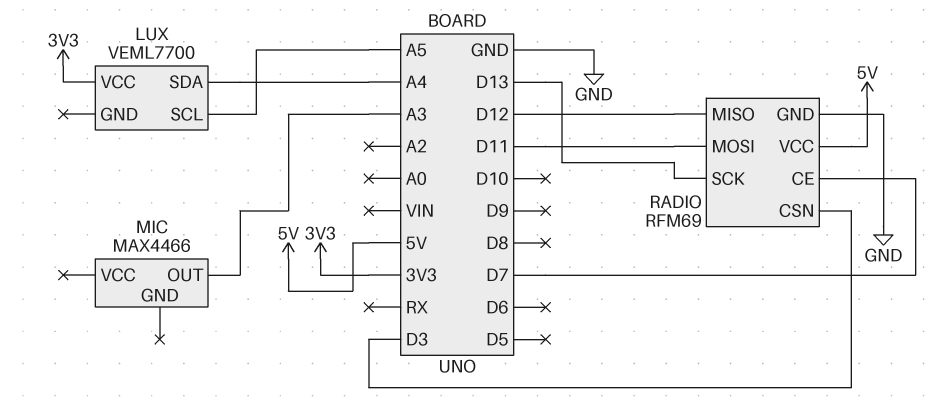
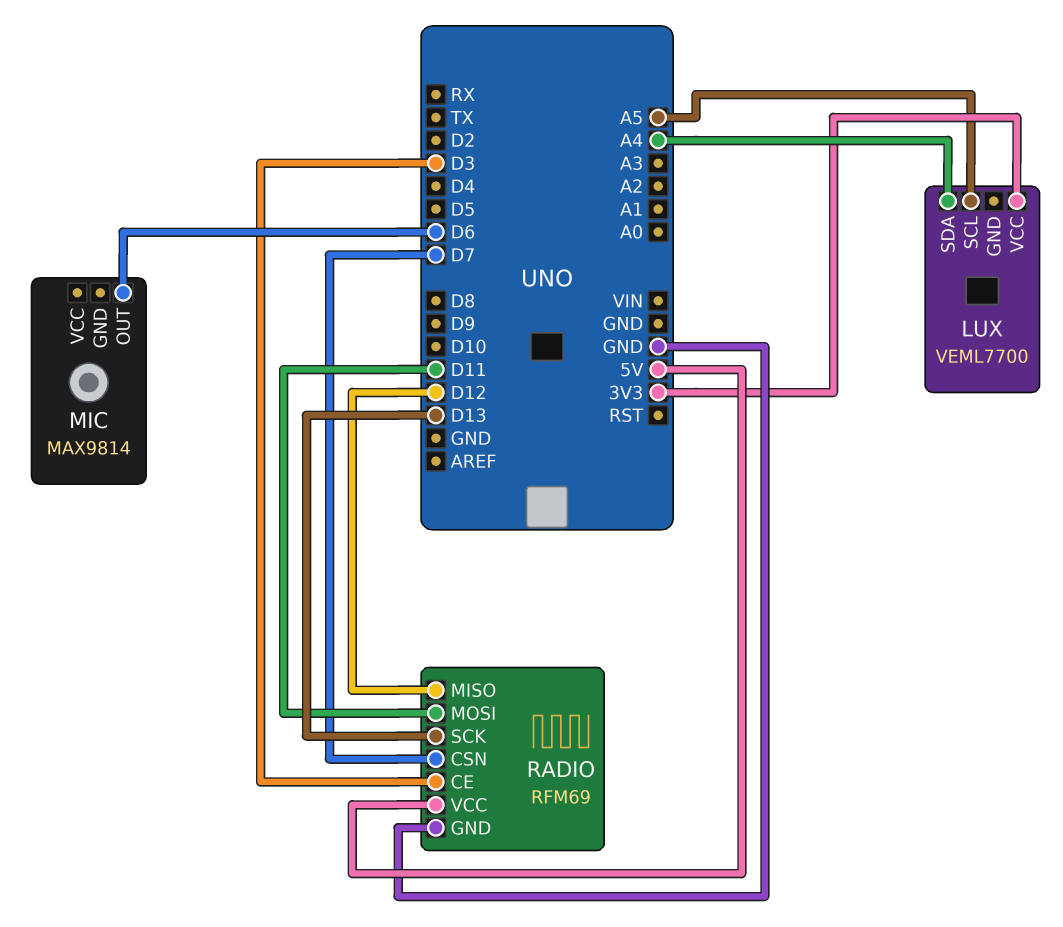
MIC: MAX4466 -> MAX9814
MIC pin OUT: A3 -> D6
RADIO pin CE: D7 -> D3
RADIO pin CSN: D3 -> D7

